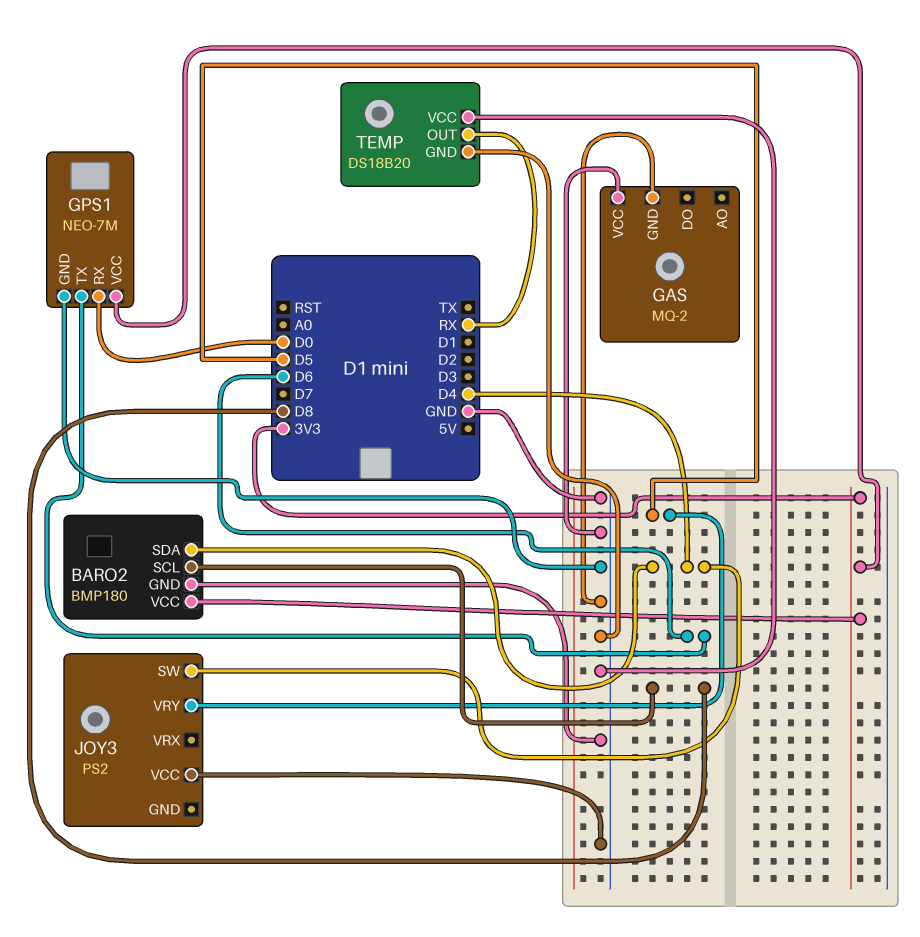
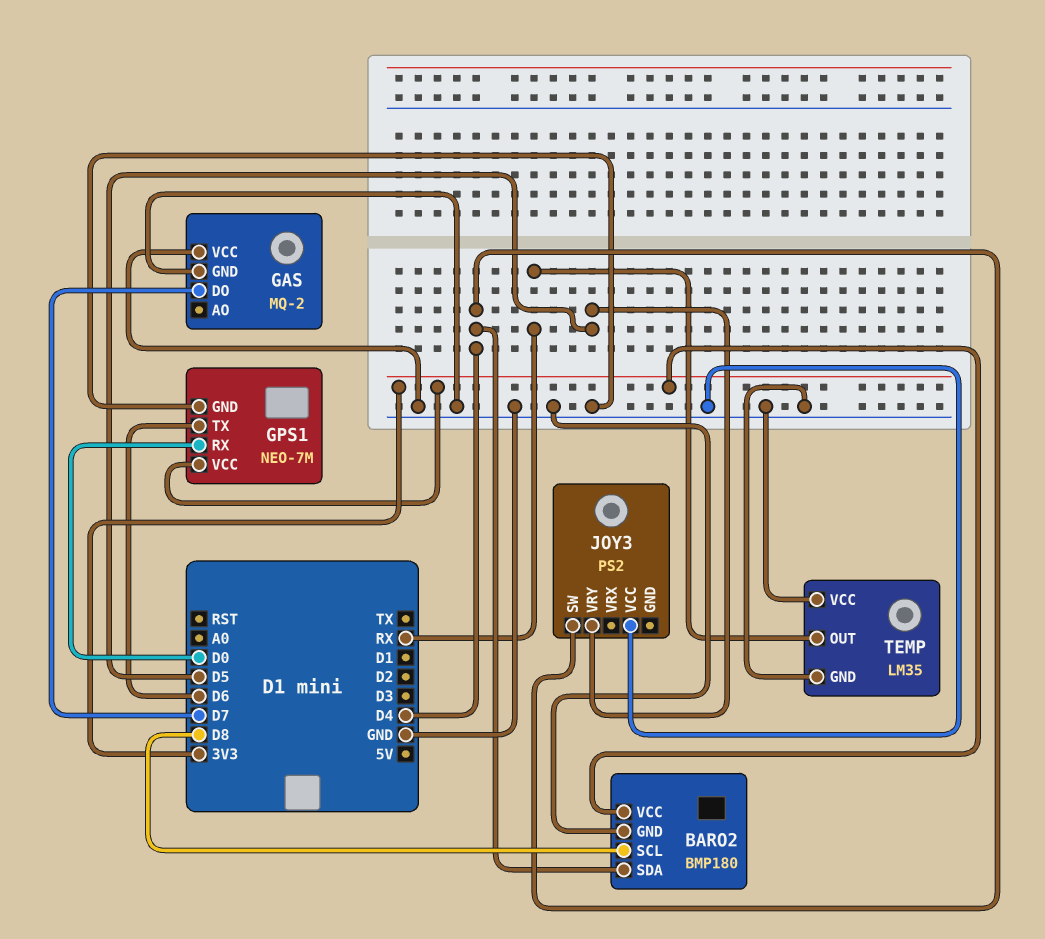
GAS pin DO: none -> D7
TEMP: DS18B20 -> LM35

